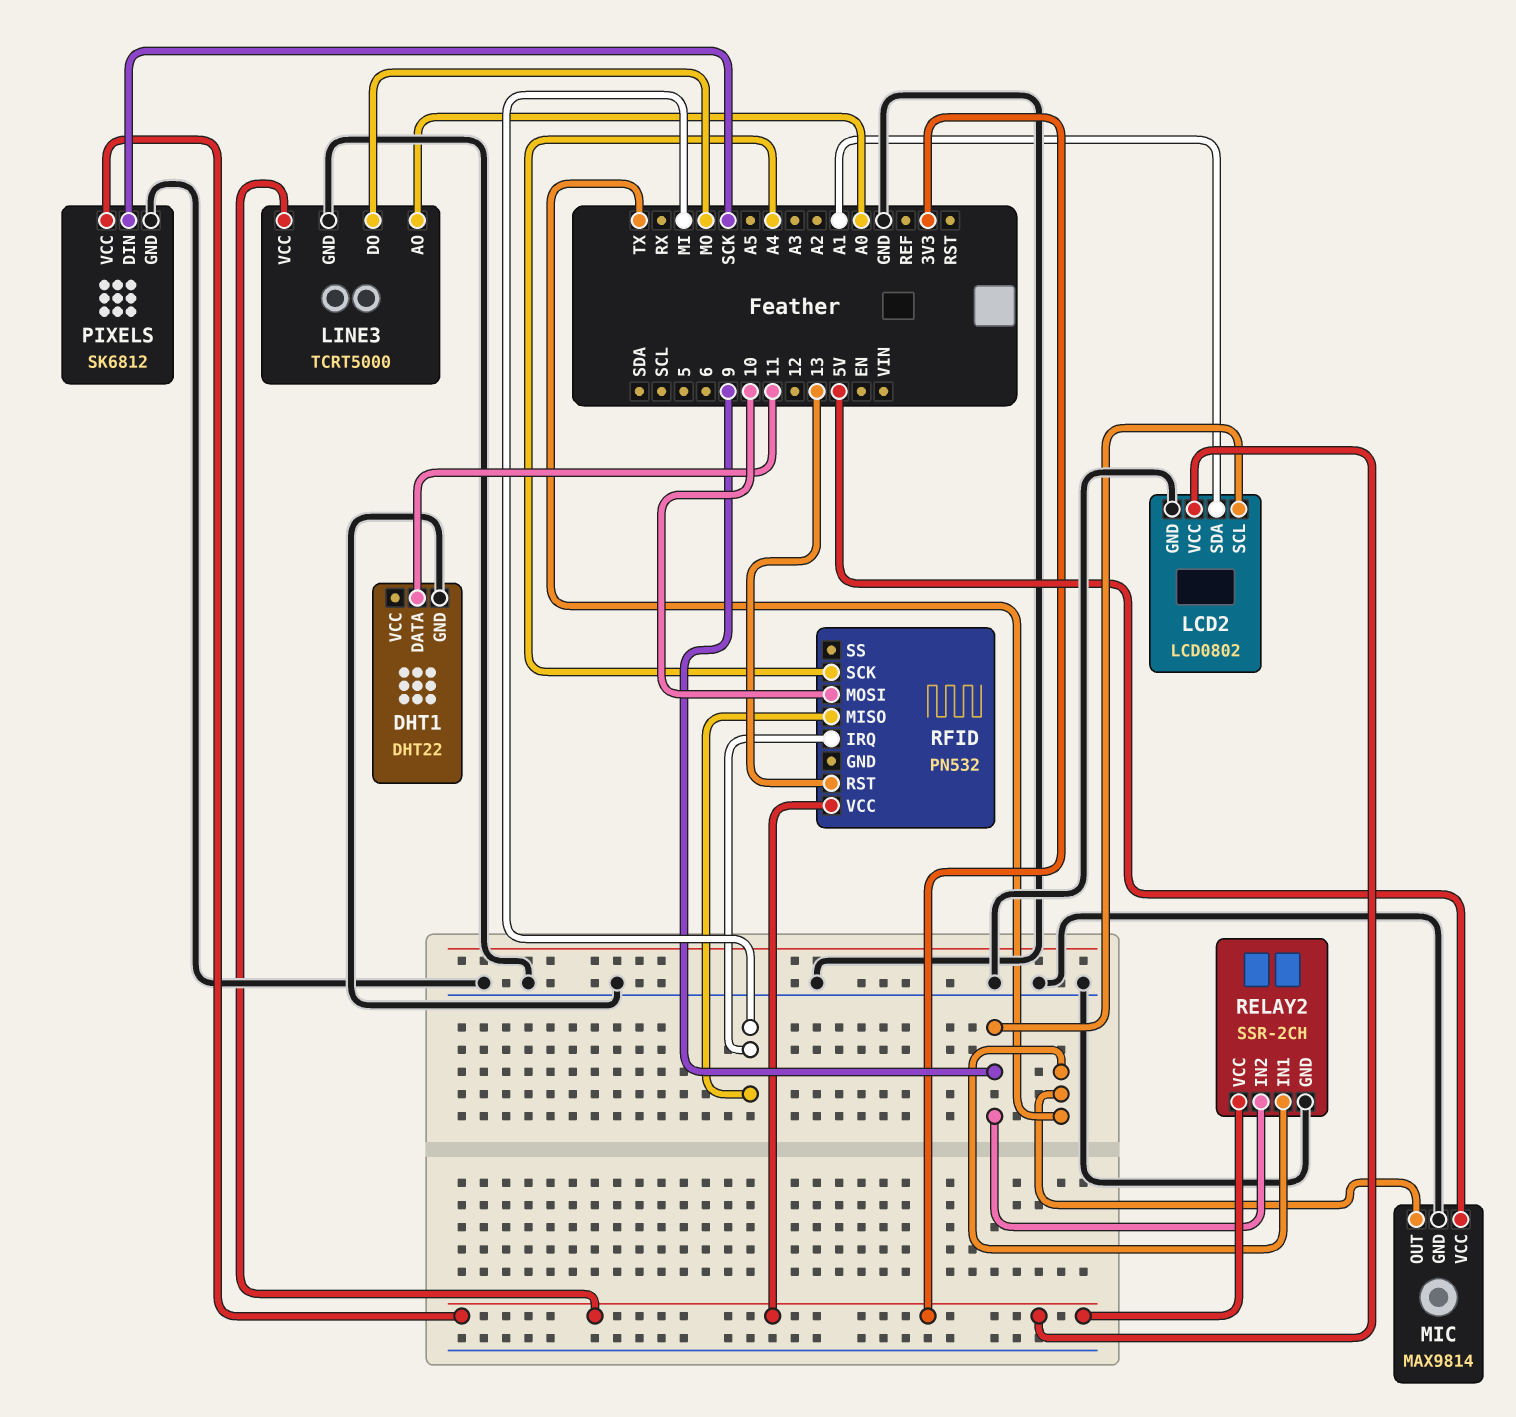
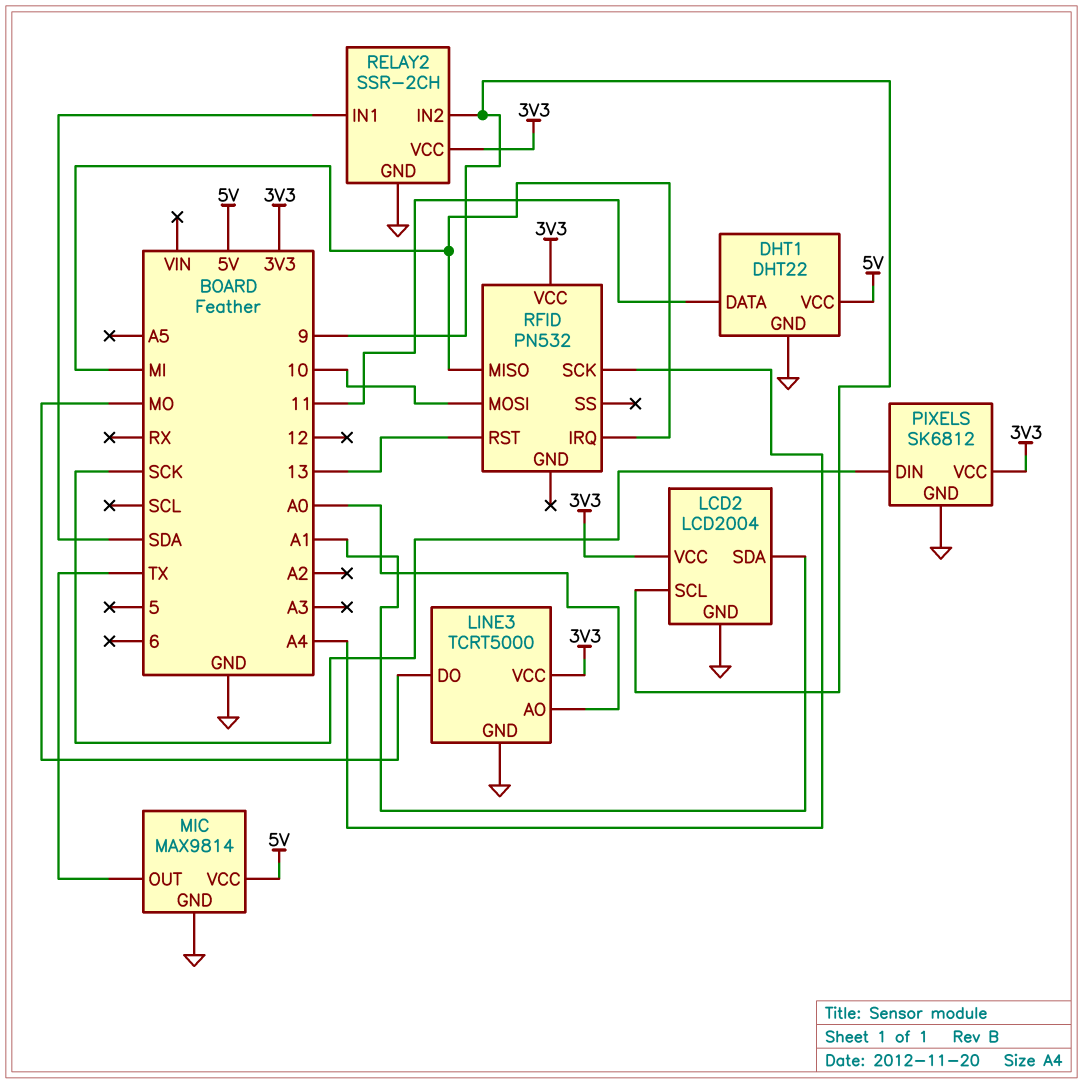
DHT1 pin VCC: none -> 5V
LCD2: LCD0802 -> LCD2004
RELAY2 pin IN1: TX -> SDA

